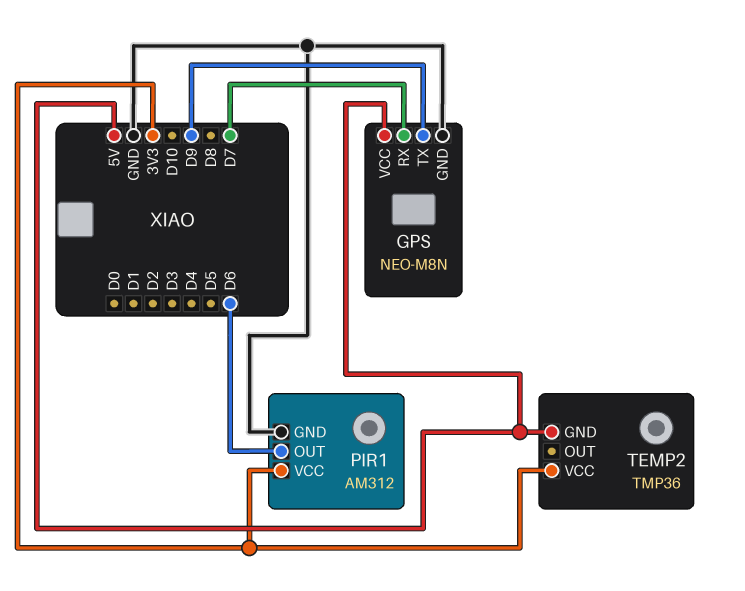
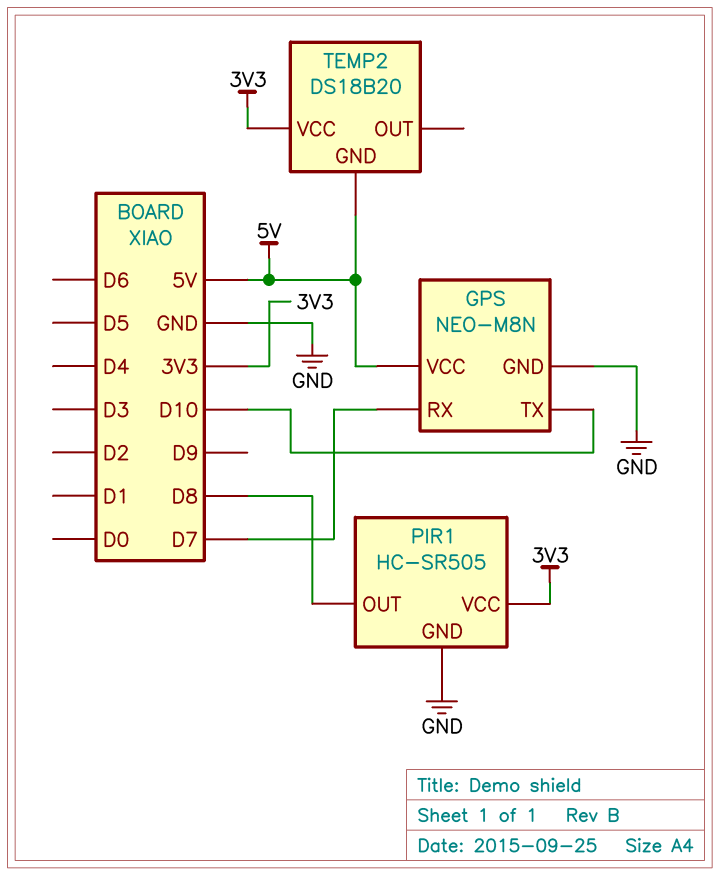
GPS pin TX: D9 -> D10
PIR1: AM312 -> HC-SR505
PIR1 pin OUT: D6 -> D8
TEMP2: TMP36 -> DS18B20

